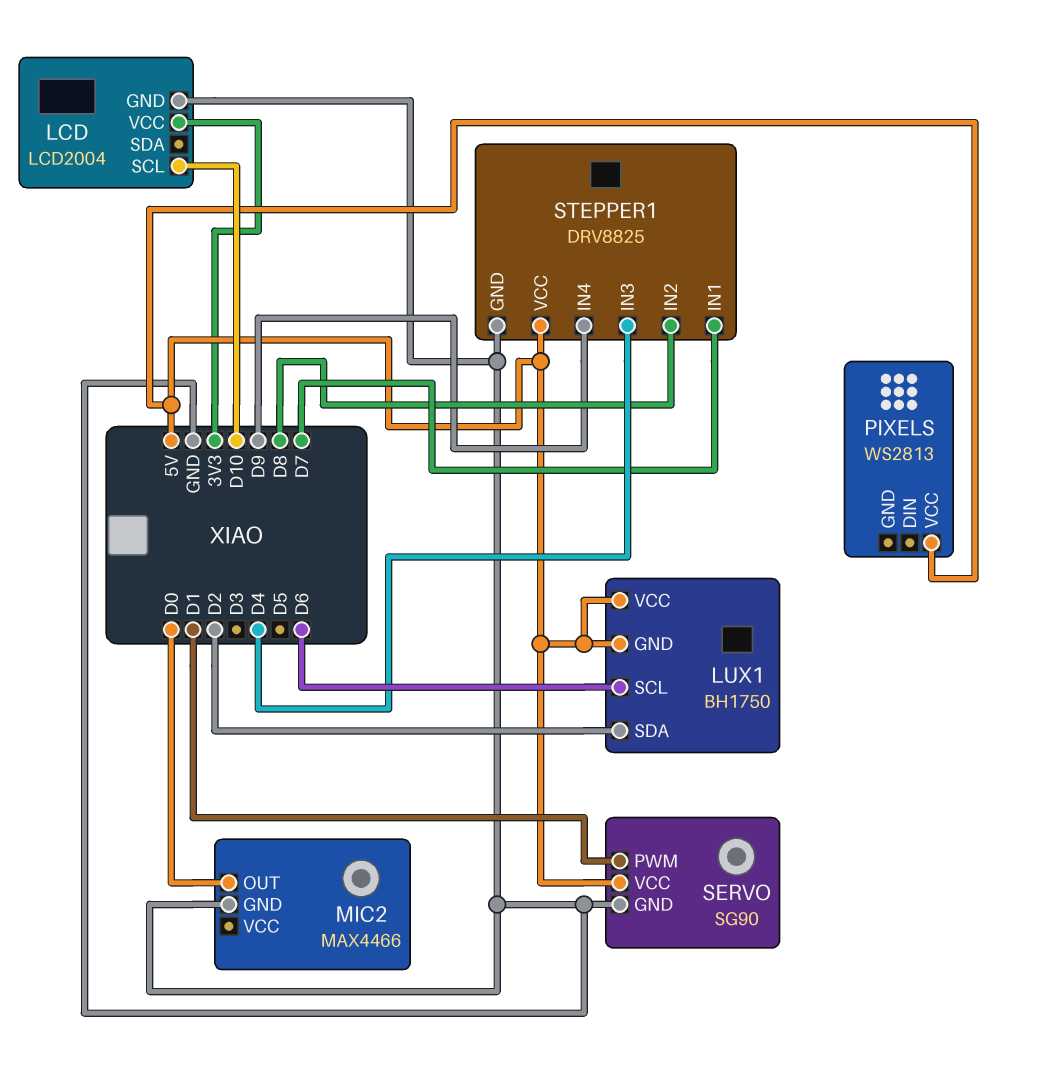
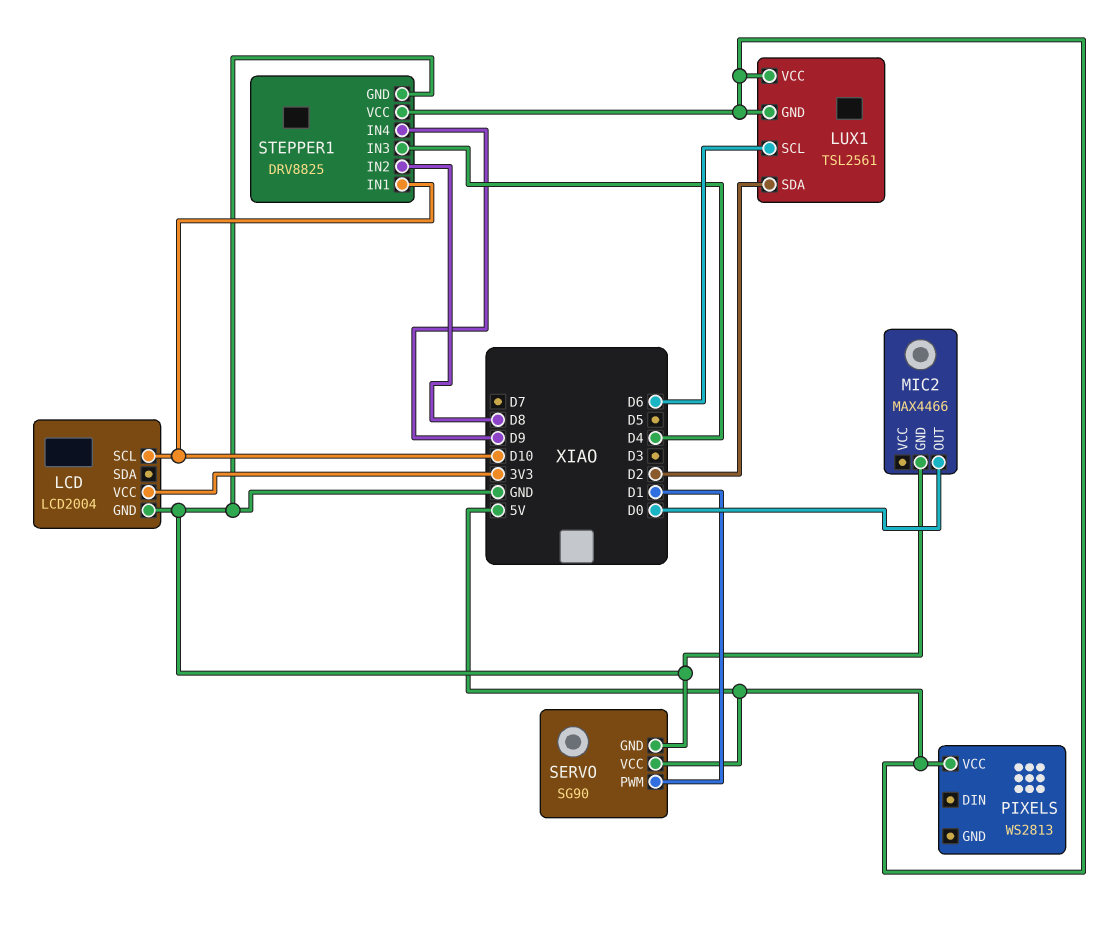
LUX1: BH1750 -> TSL2561
STEPPER1 pin IN1: D7 -> D10

